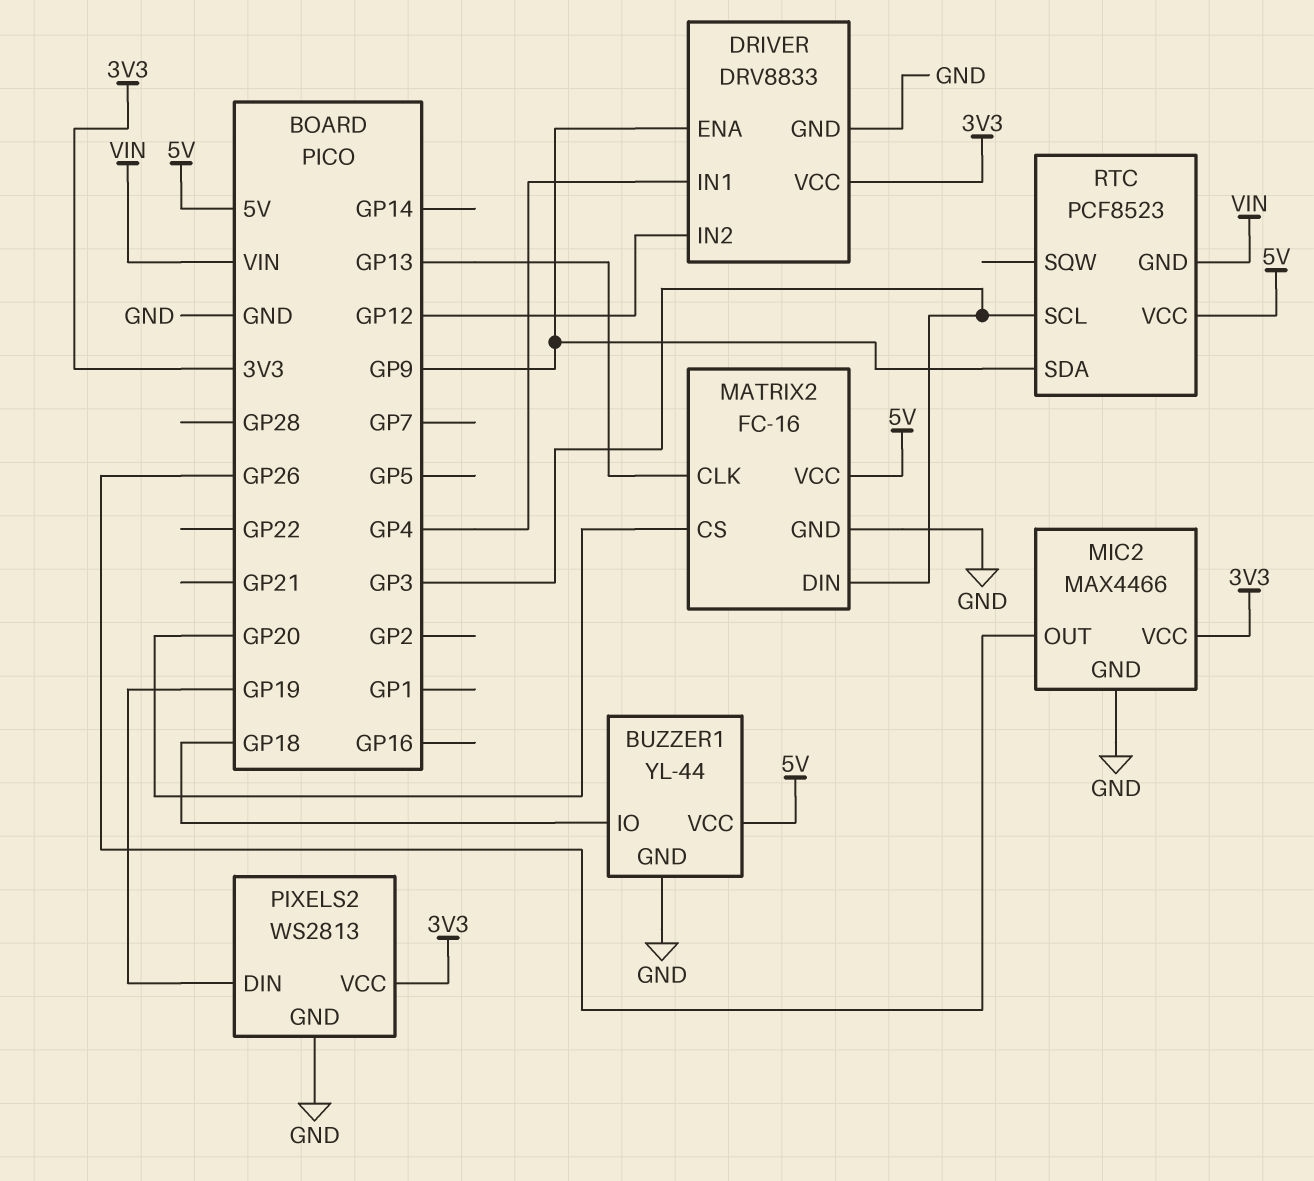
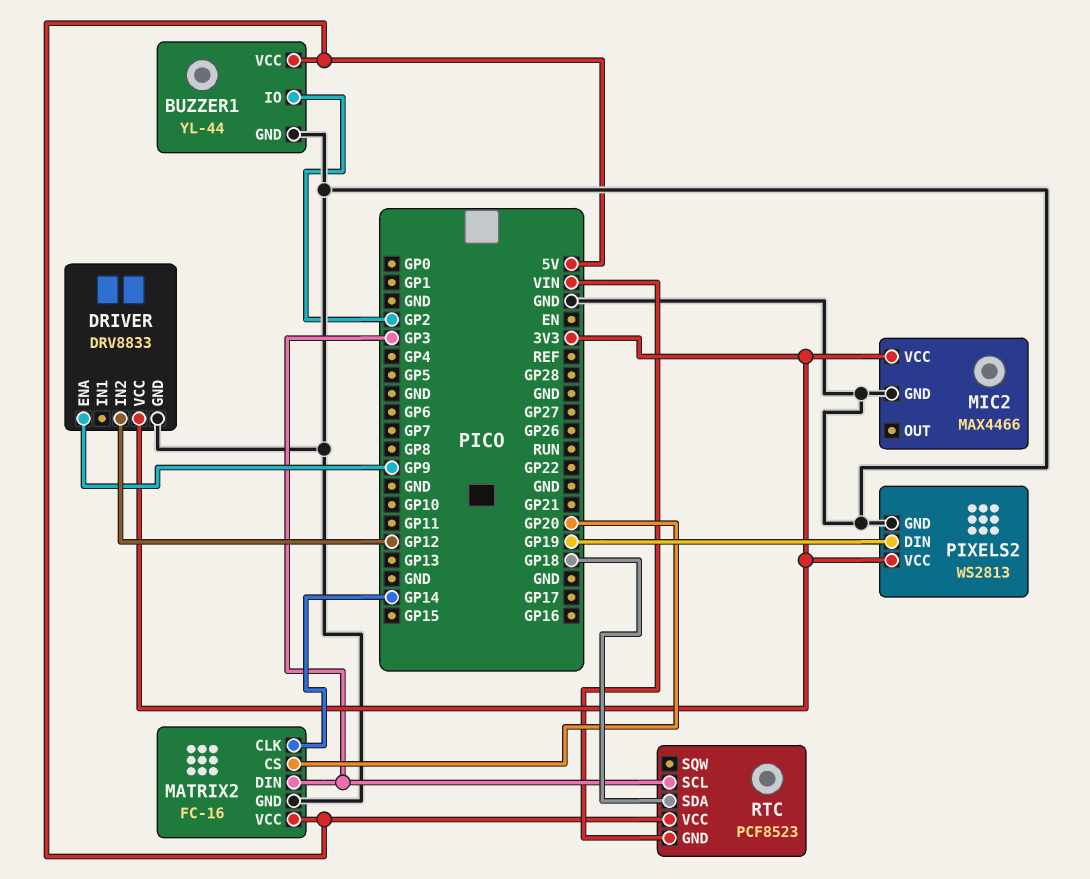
BUZZER1 pin IO: GP18 -> GP2
DRIVER pin IN1: GP4 -> none
MATRIX2 pin CLK: GP13 -> GP14
MIC2 pin OUT: GP26 -> none
RTC pin SDA: GP9 -> GP18

